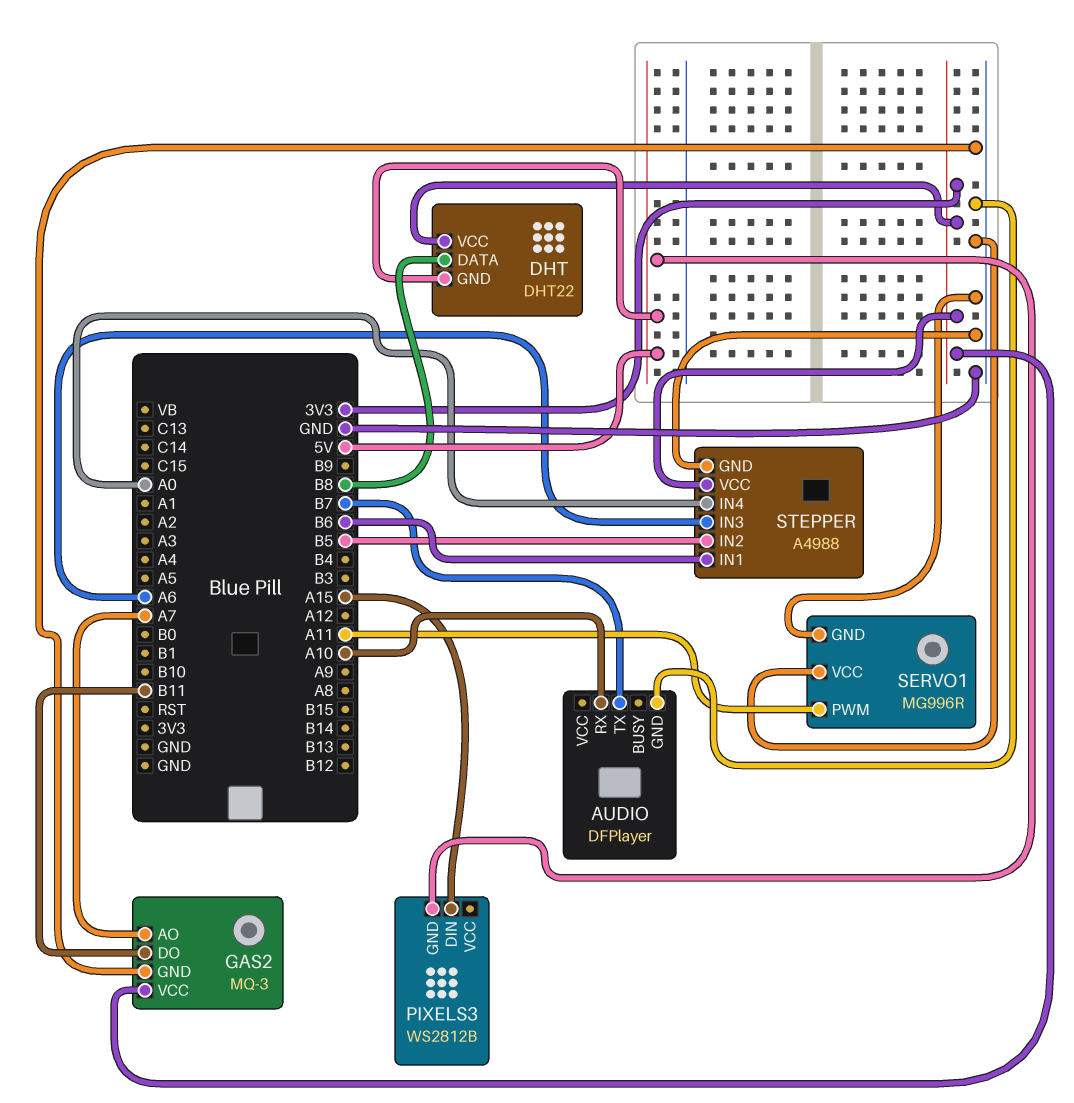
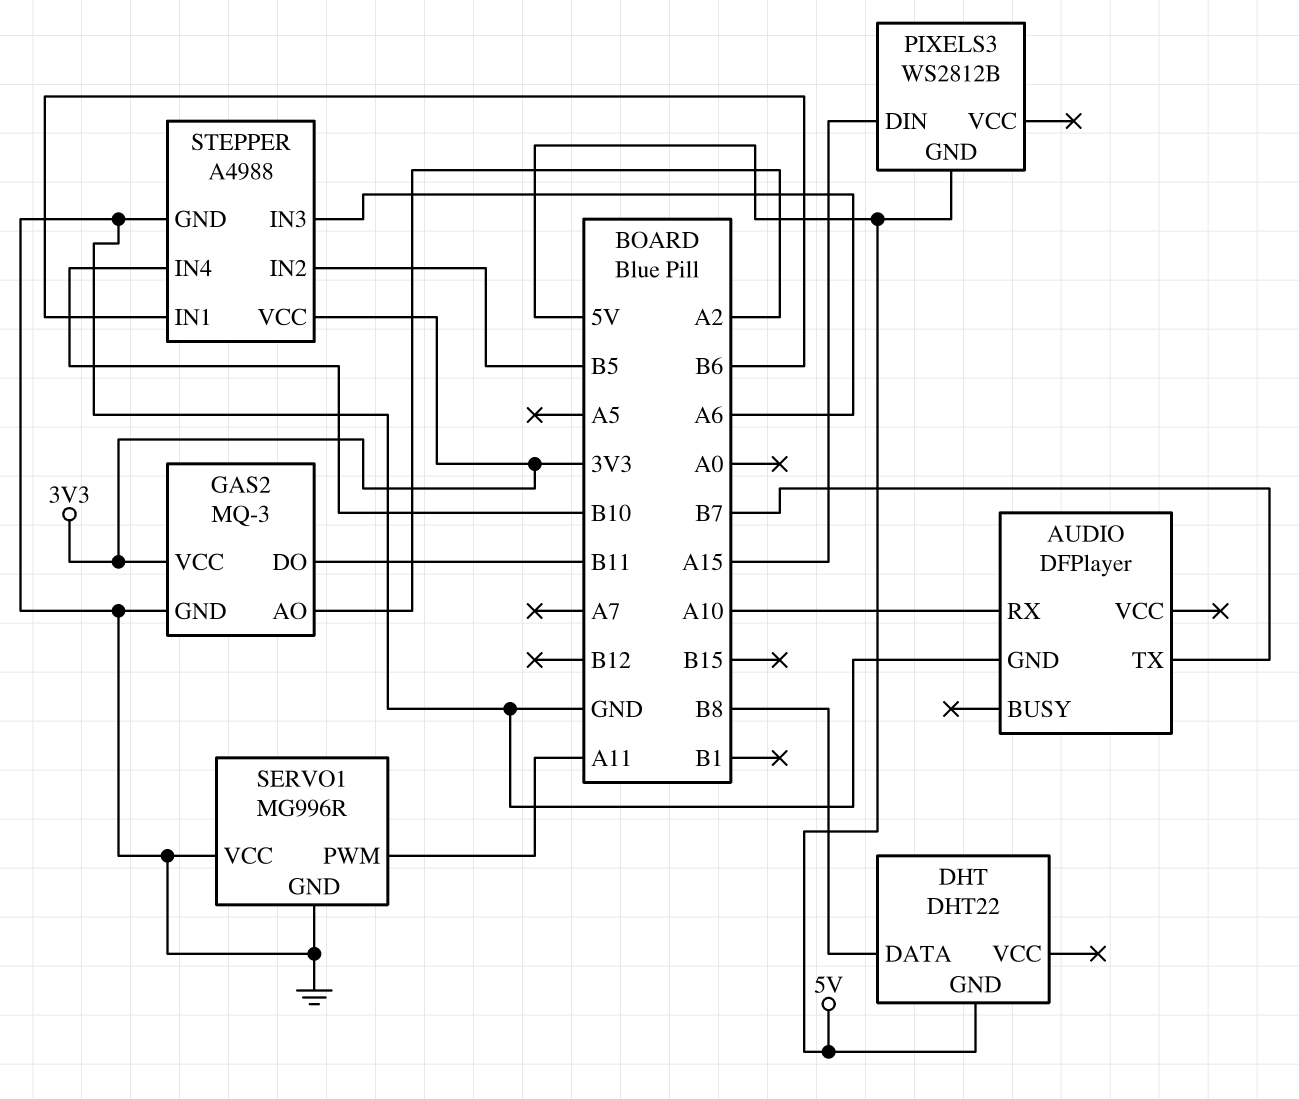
DHT pin VCC: 3V3 -> none
GAS2 pin AO: A7 -> A2
STEPPER pin IN4: A0 -> B10

